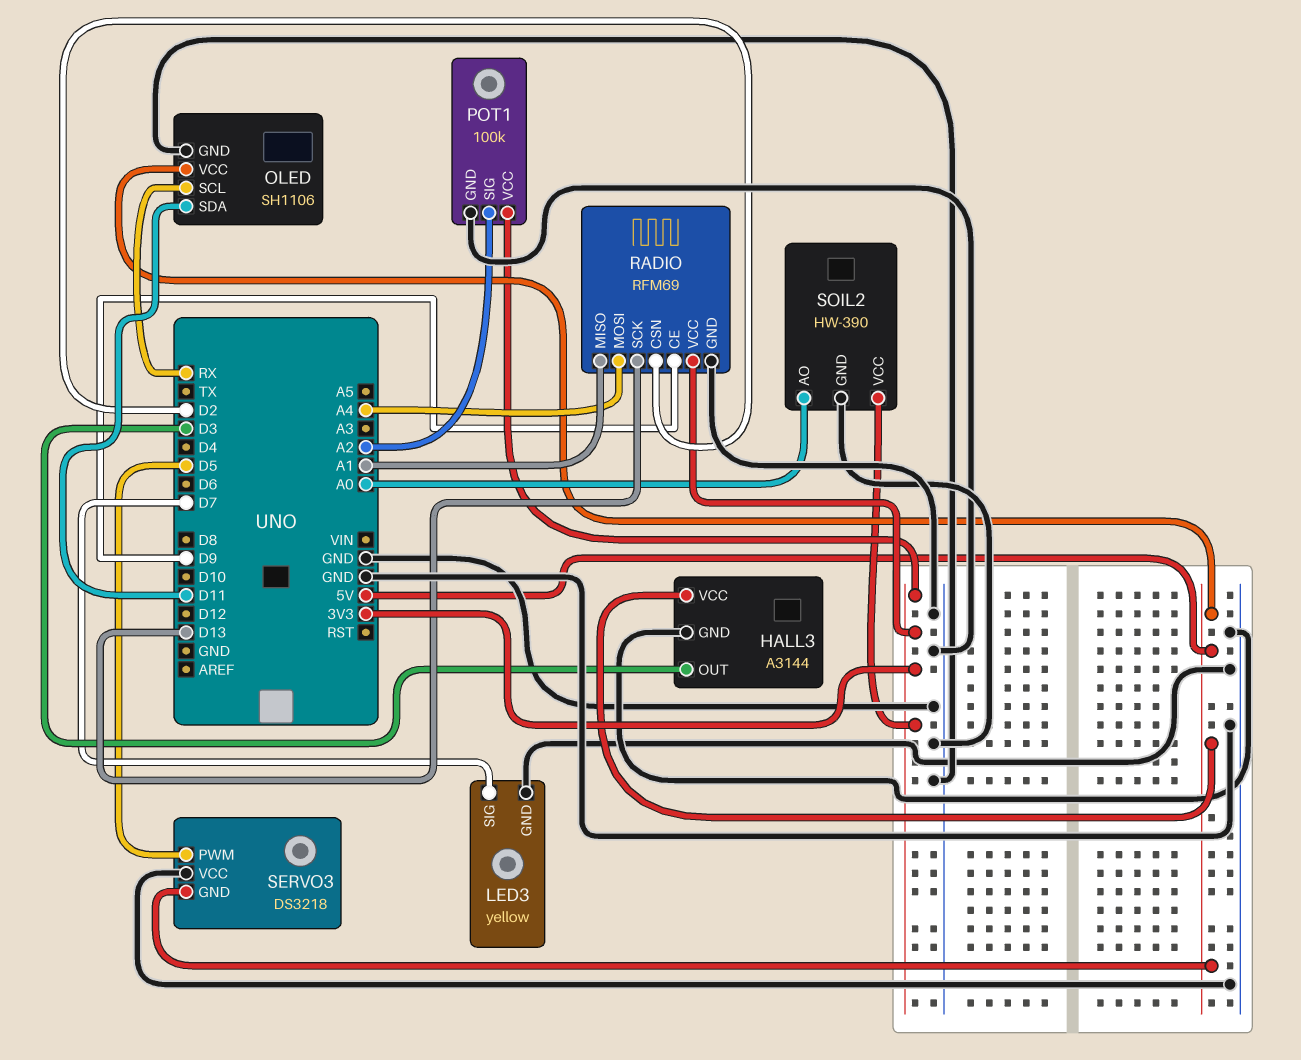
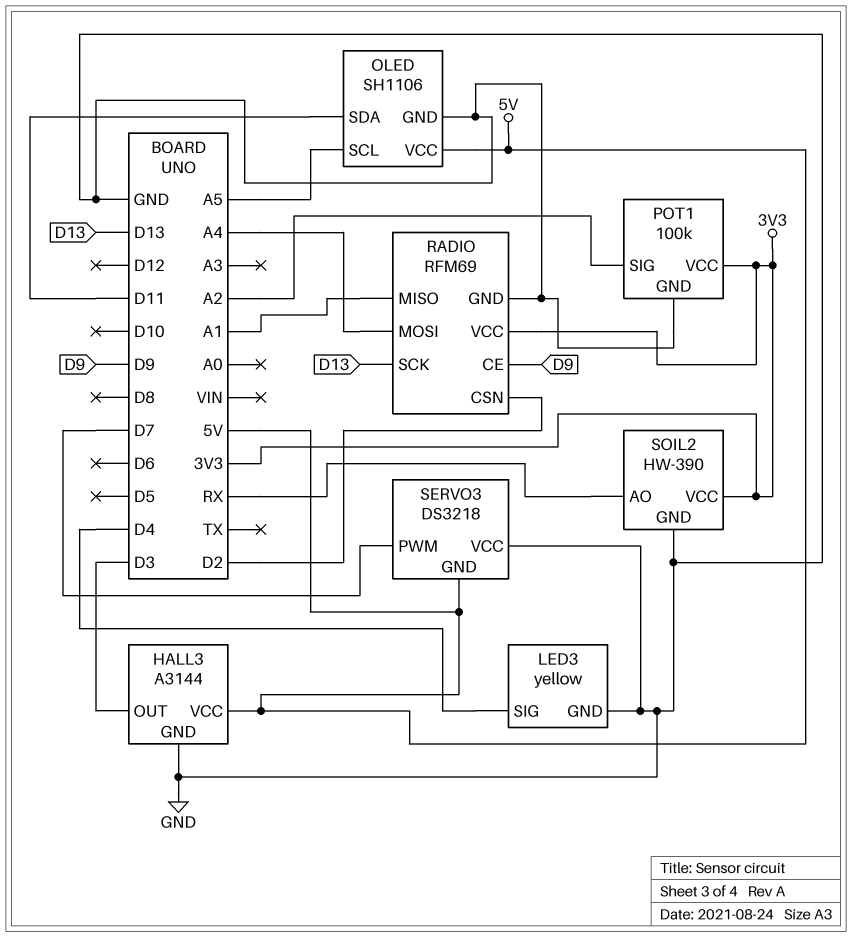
LED3 pin SIG: D7 -> D4
OLED pin SCL: RX -> A5
SERVO3 pin PWM: D5 -> D7
SOIL2 pin AO: A0 -> RX

